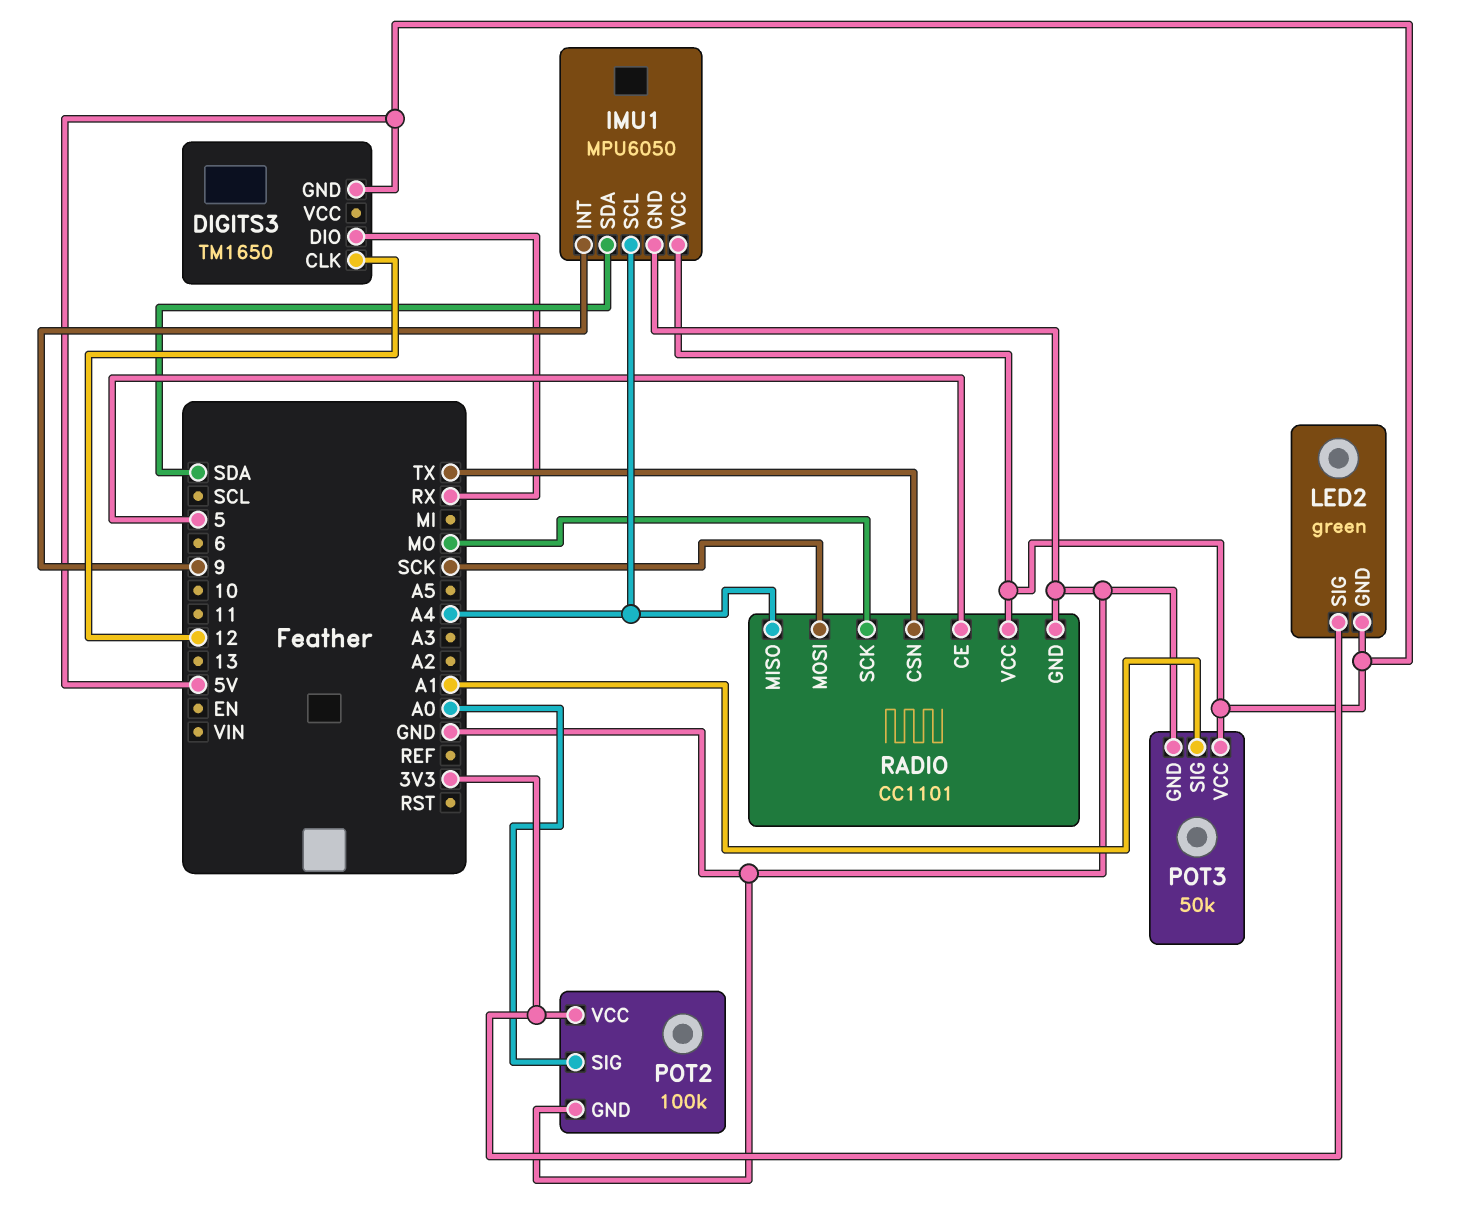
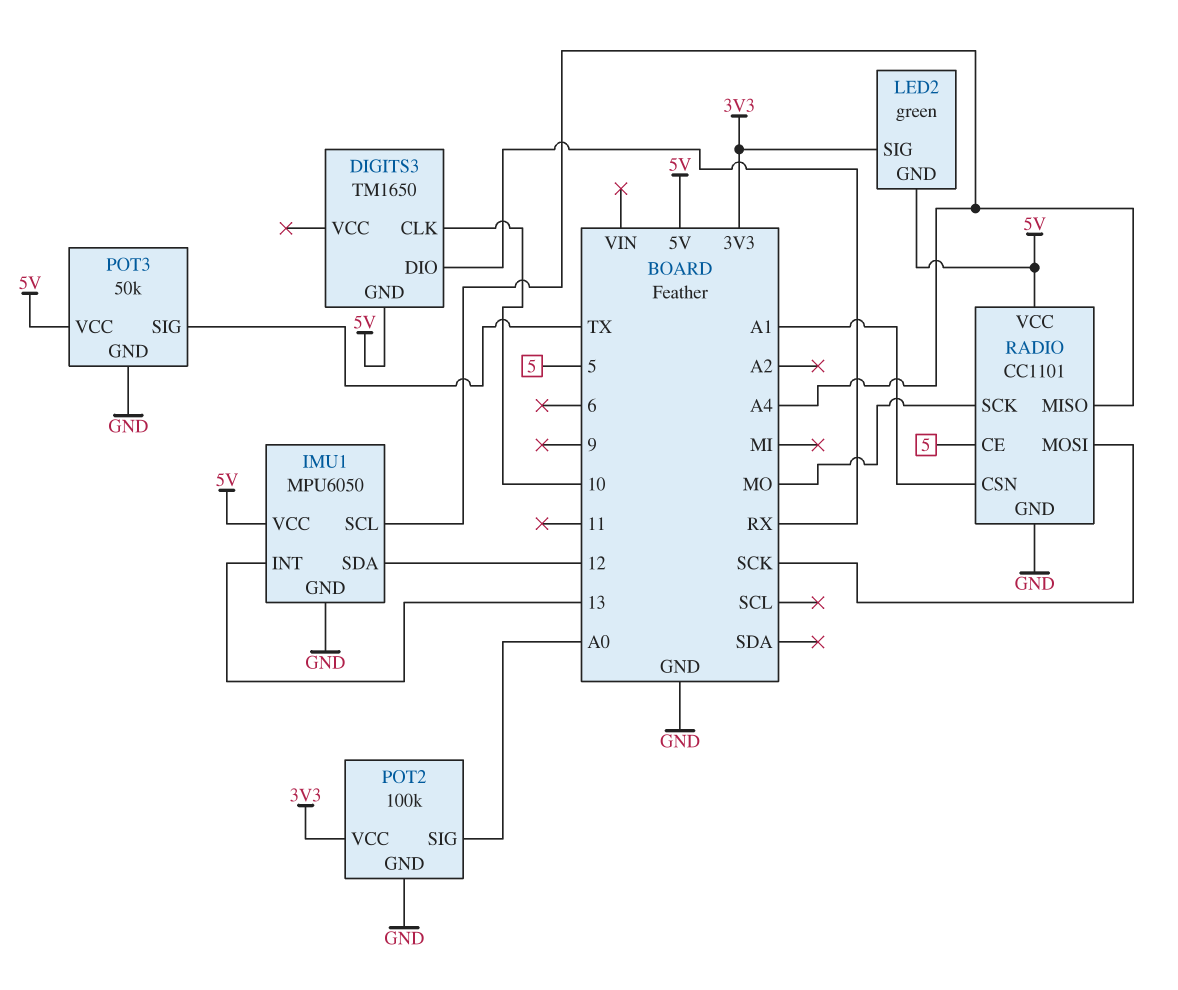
DIGITS3 pin CLK: 12 -> 10
IMU1 pin INT: 9 -> 13
IMU1 pin SDA: SDA -> 12
POT3 pin SIG: A1 -> TX
RADIO pin CSN: TX -> A1

